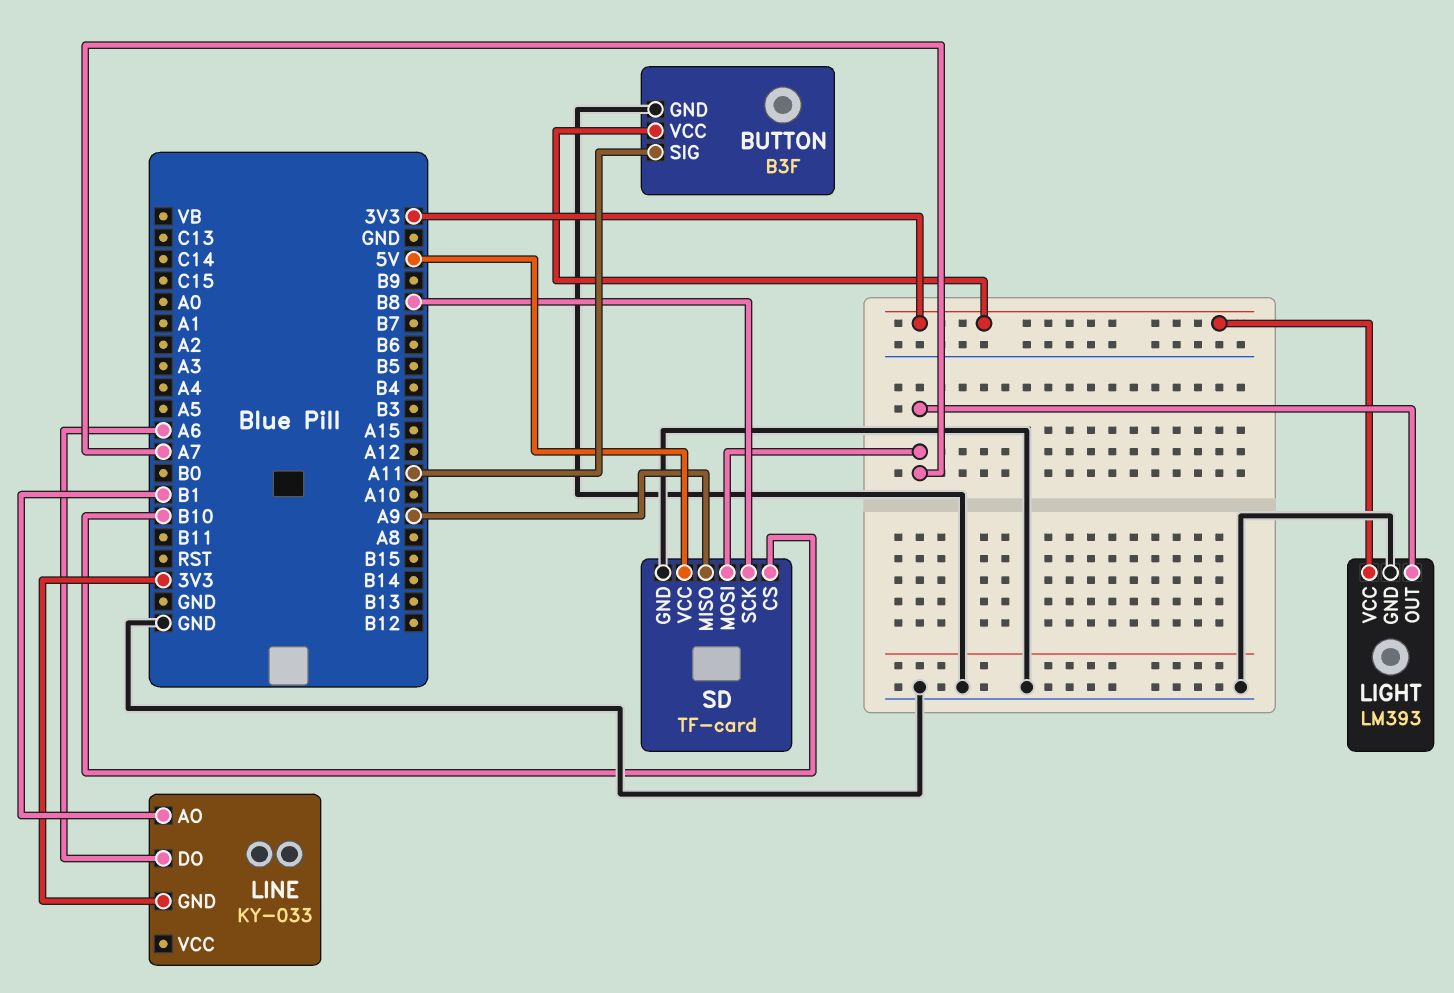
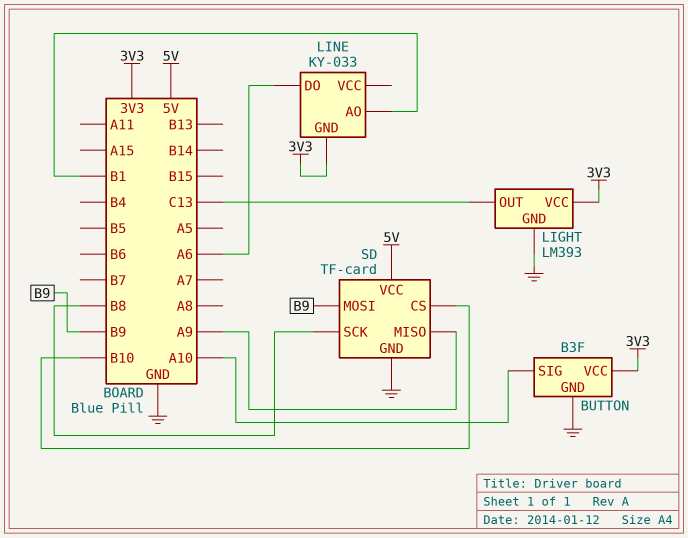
BUTTON pin SIG: A11 -> A10
LIGHT pin OUT: A7 -> C13
SD pin MOSI: A7 -> B9

